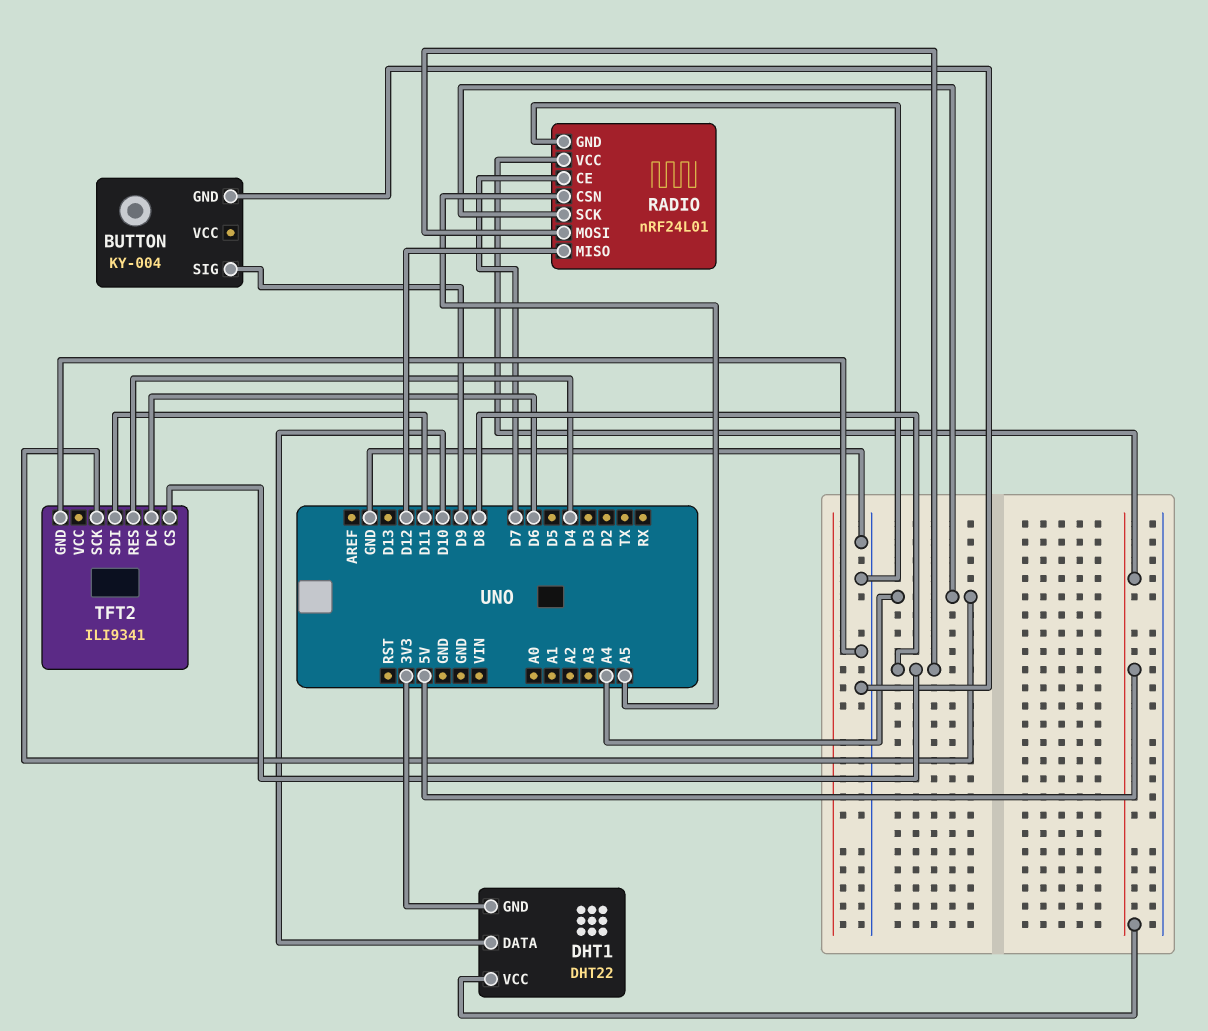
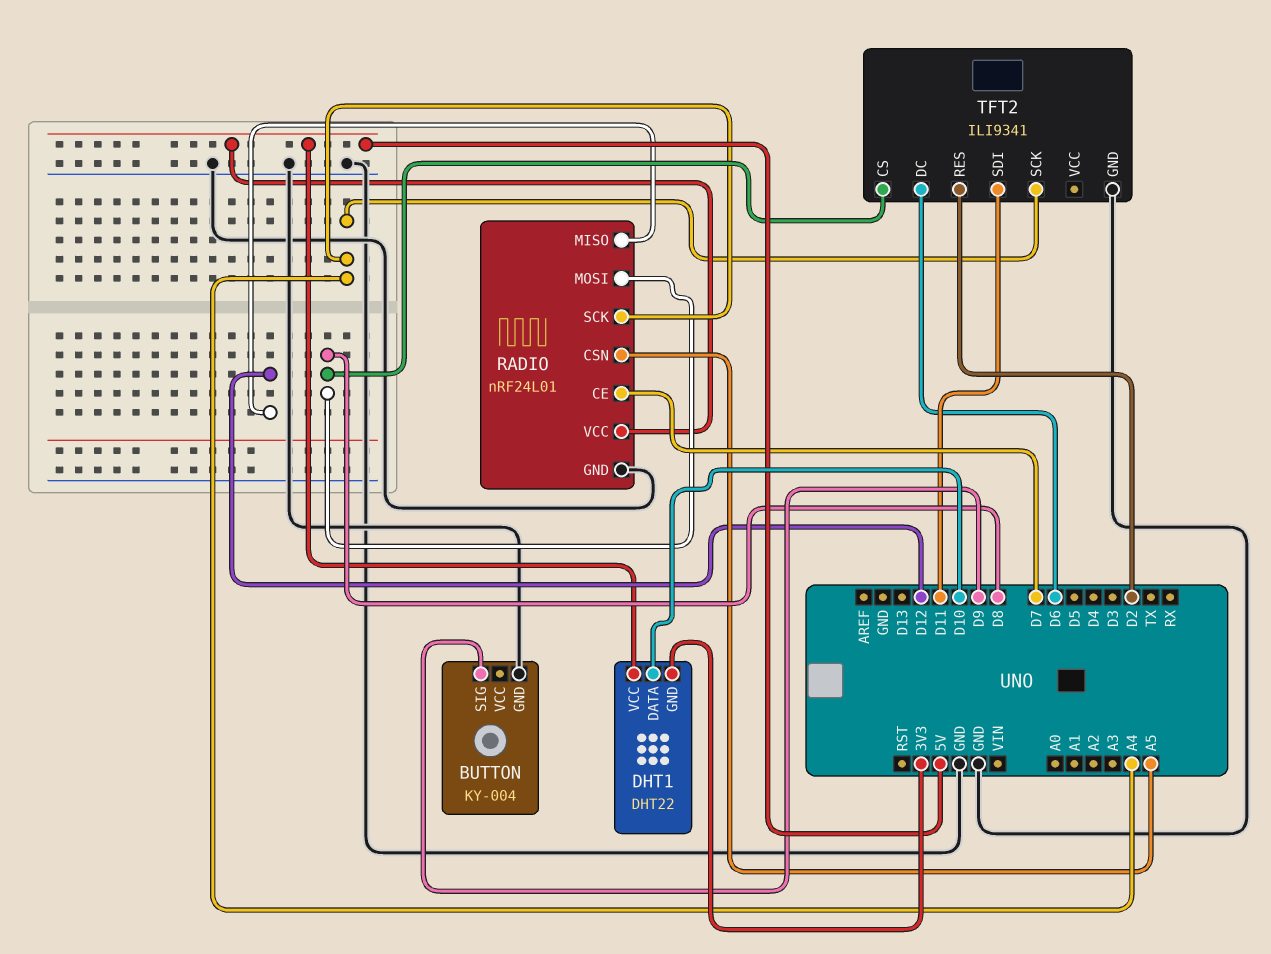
TFT2 pin RES: D4 -> D2

